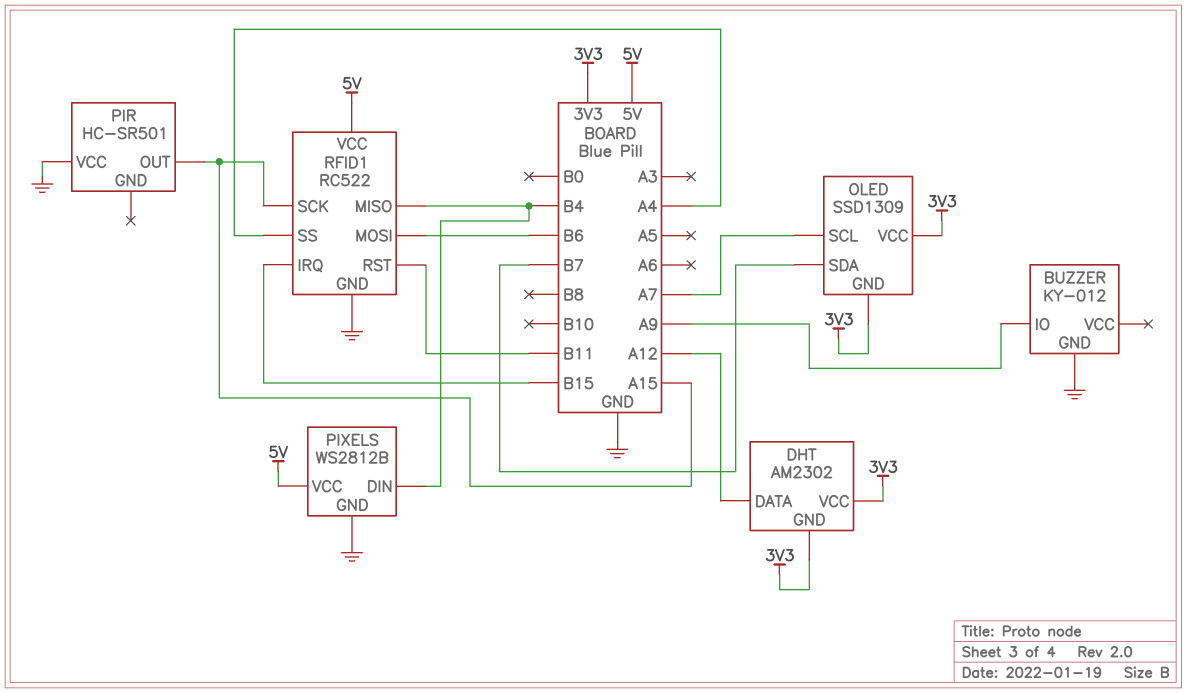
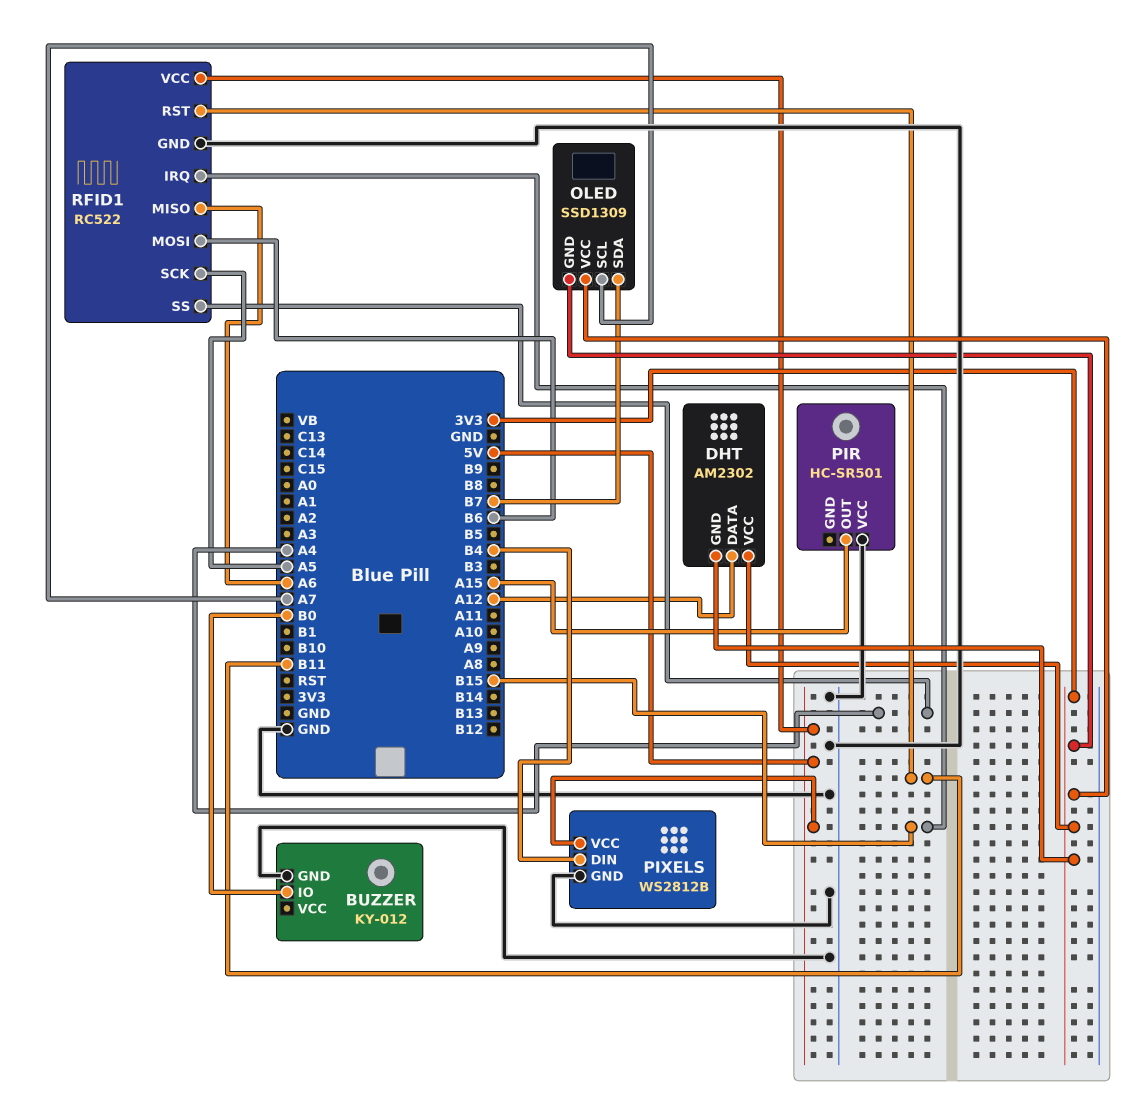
BUZZER pin IO: A9 -> B0
RFID1 pin MISO: B4 -> A6
RFID1 pin SCK: A15 -> A5

